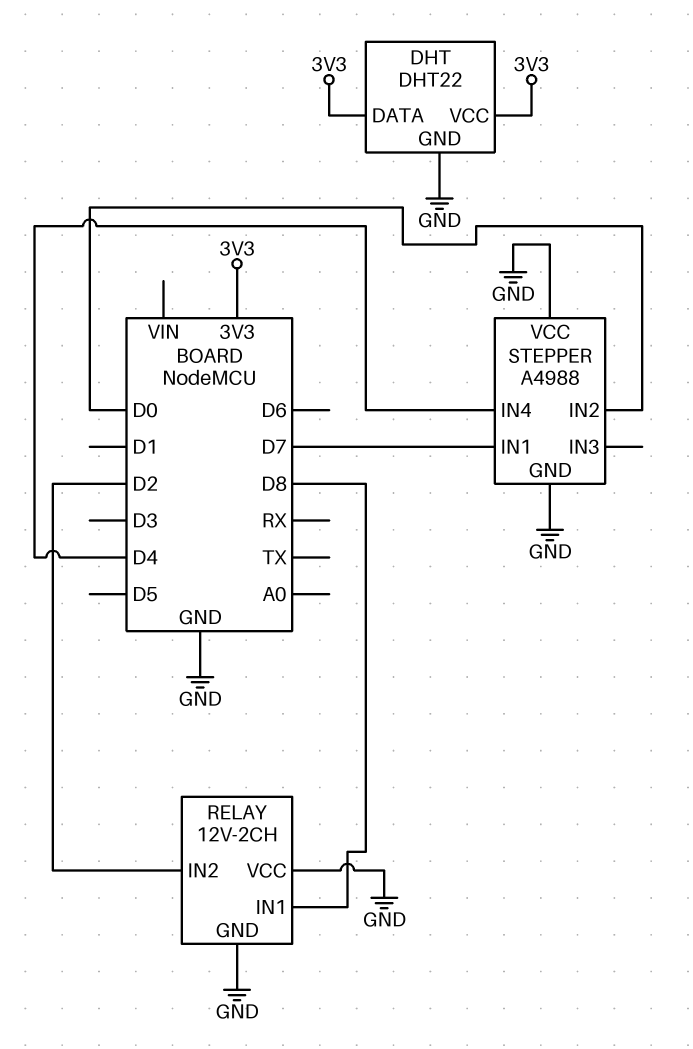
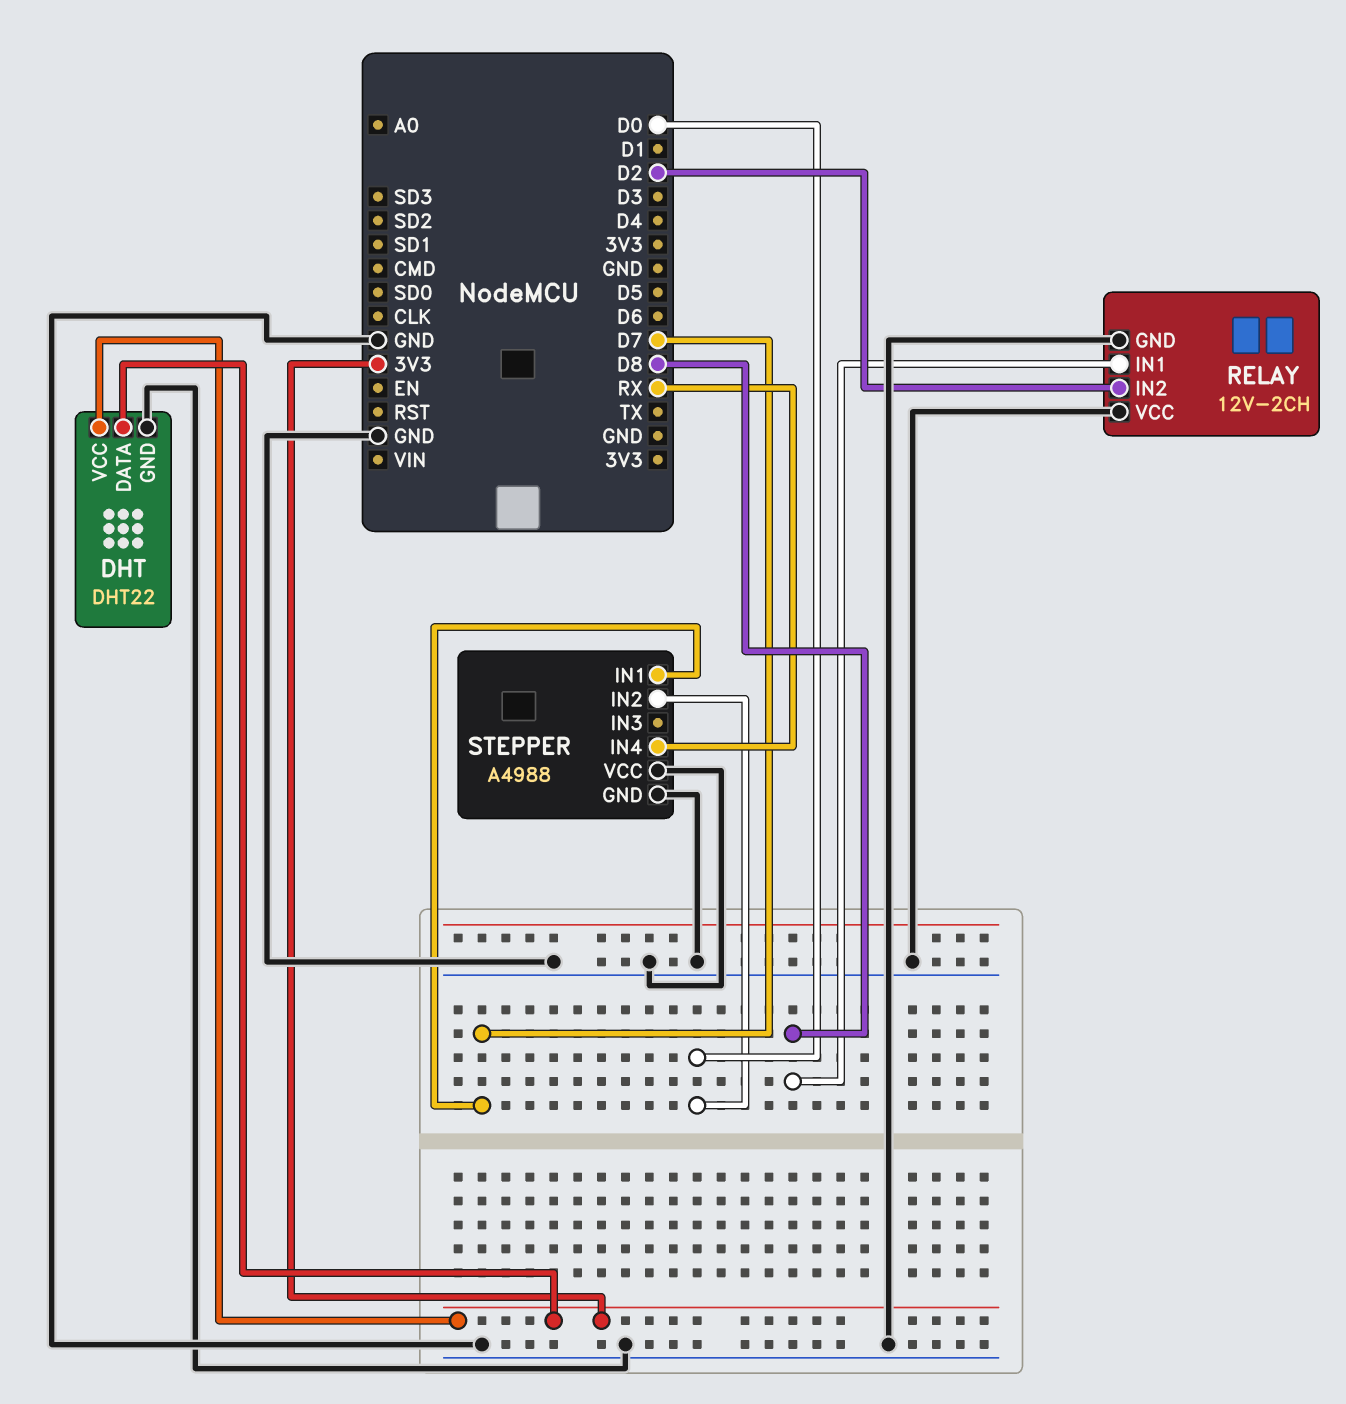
STEPPER pin IN4: D4 -> RX

